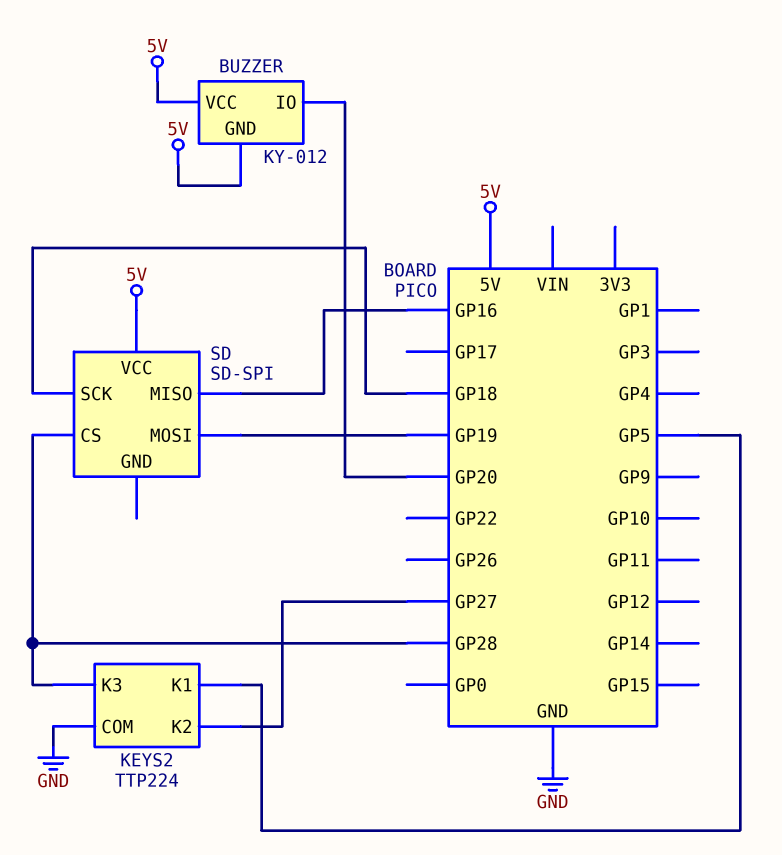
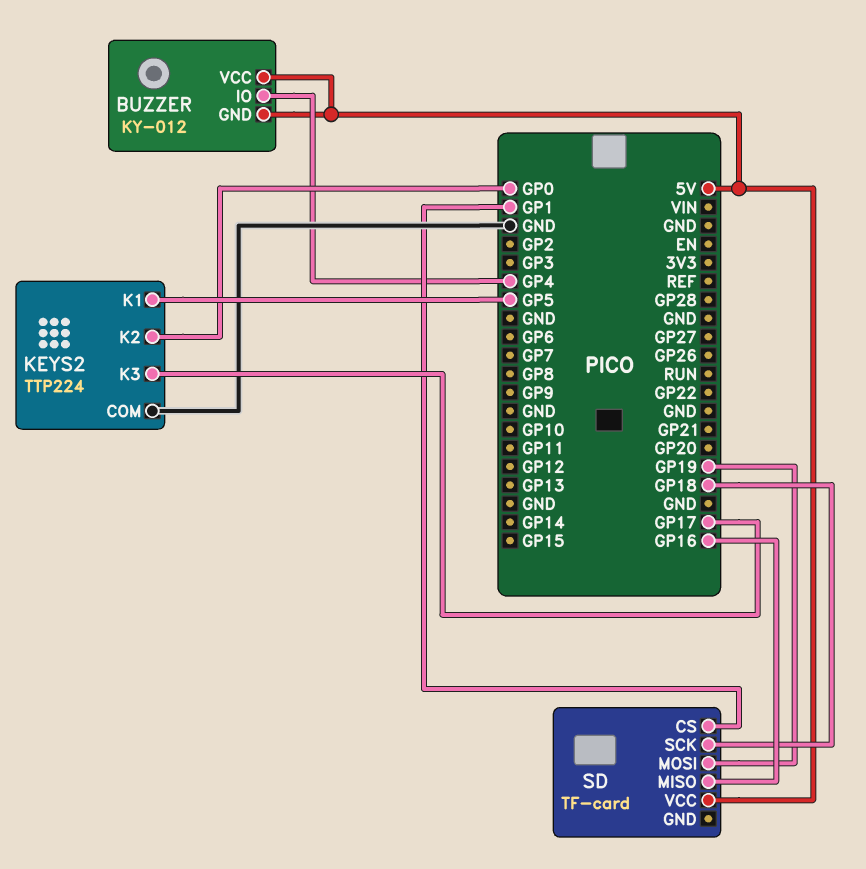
BUZZER pin IO: GP20 -> GP4
KEYS2 pin K2: GP27 -> GP0
KEYS2 pin K3: GP28 -> GP17
SD: SD-SPI -> TF-card
SD pin CS: GP28 -> GP1

